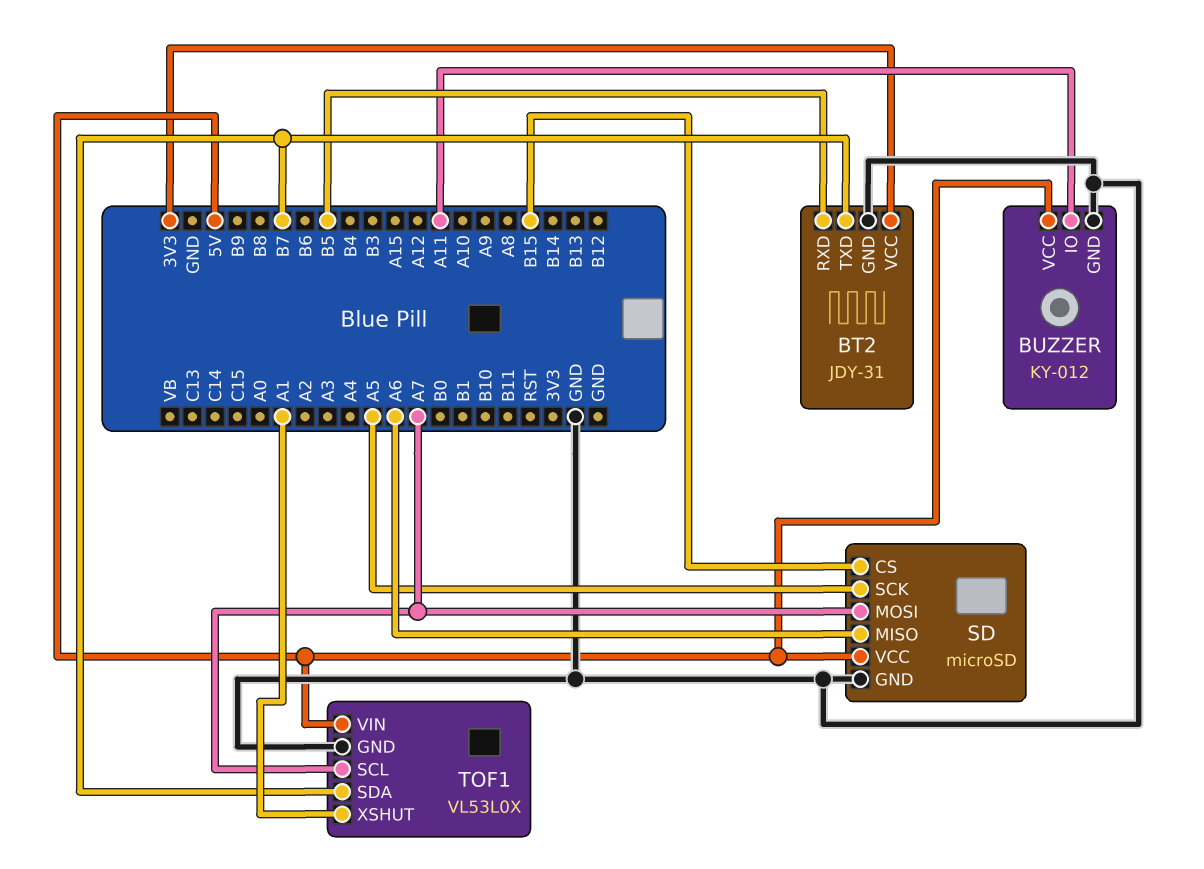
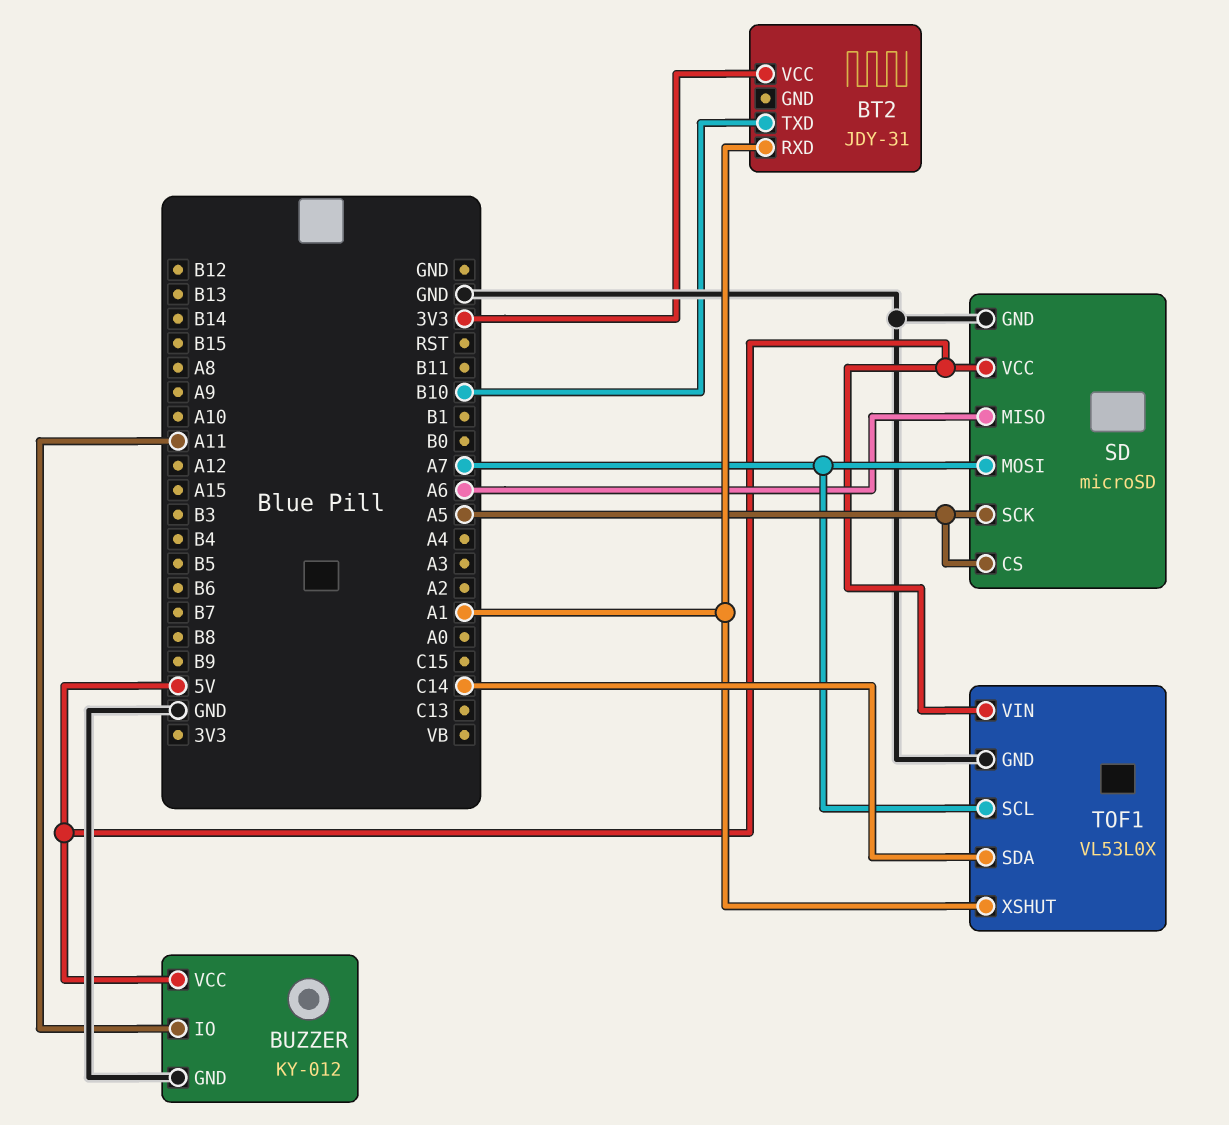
BT2 pin GND: GND -> none
BT2 pin RXD: B5 -> A1
BT2 pin TXD: B7 -> B10
SD pin CS: B15 -> A5
TOF1 pin SDA: B7 -> C14

